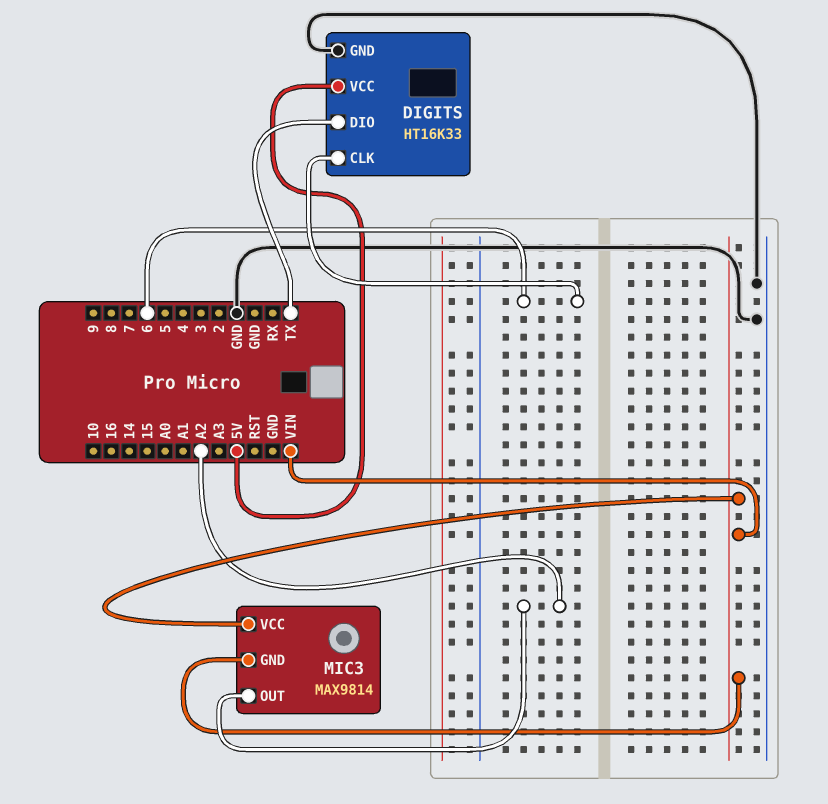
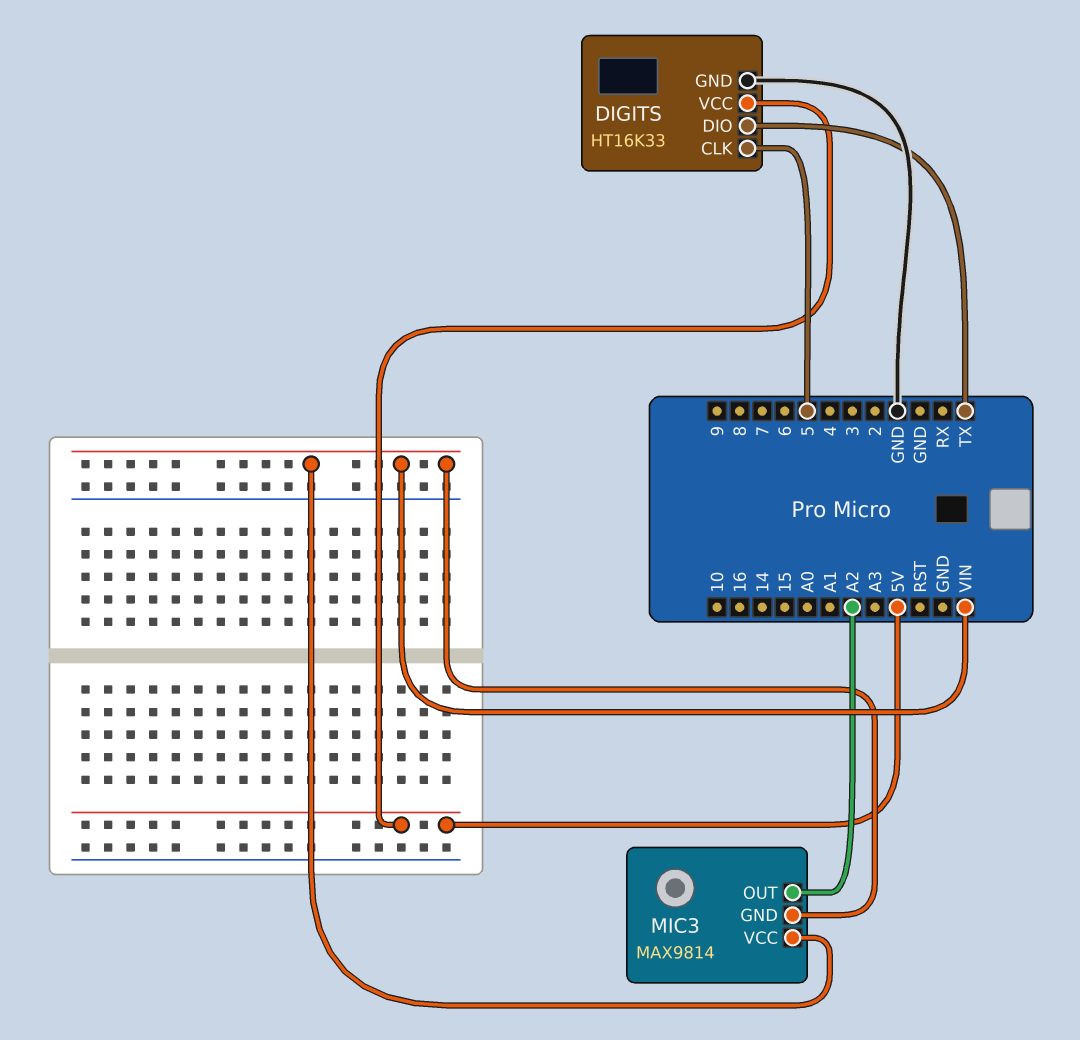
DIGITS pin CLK: 6 -> 5

